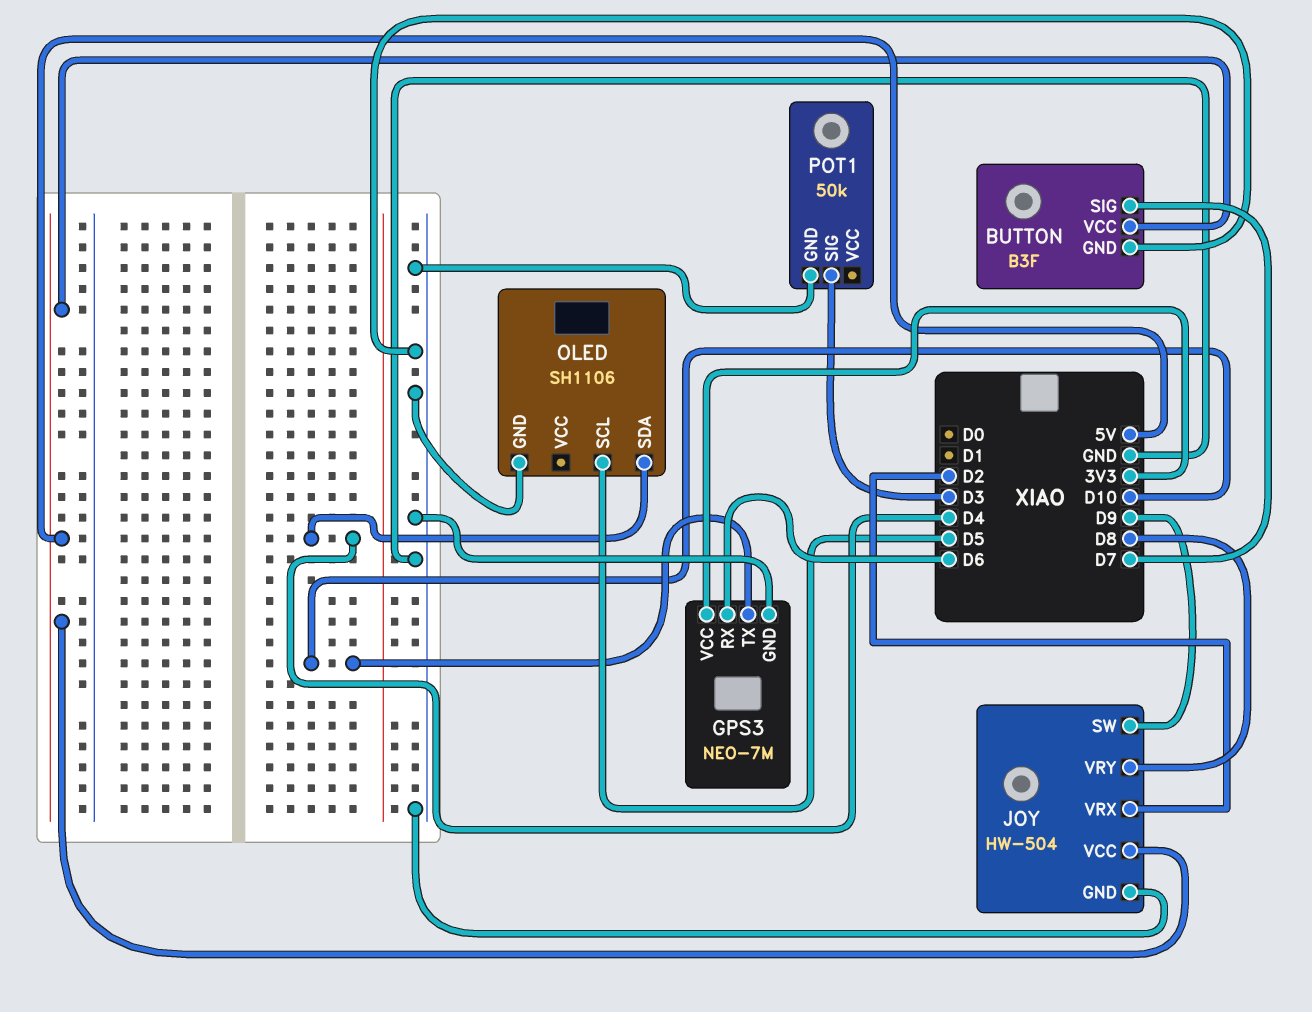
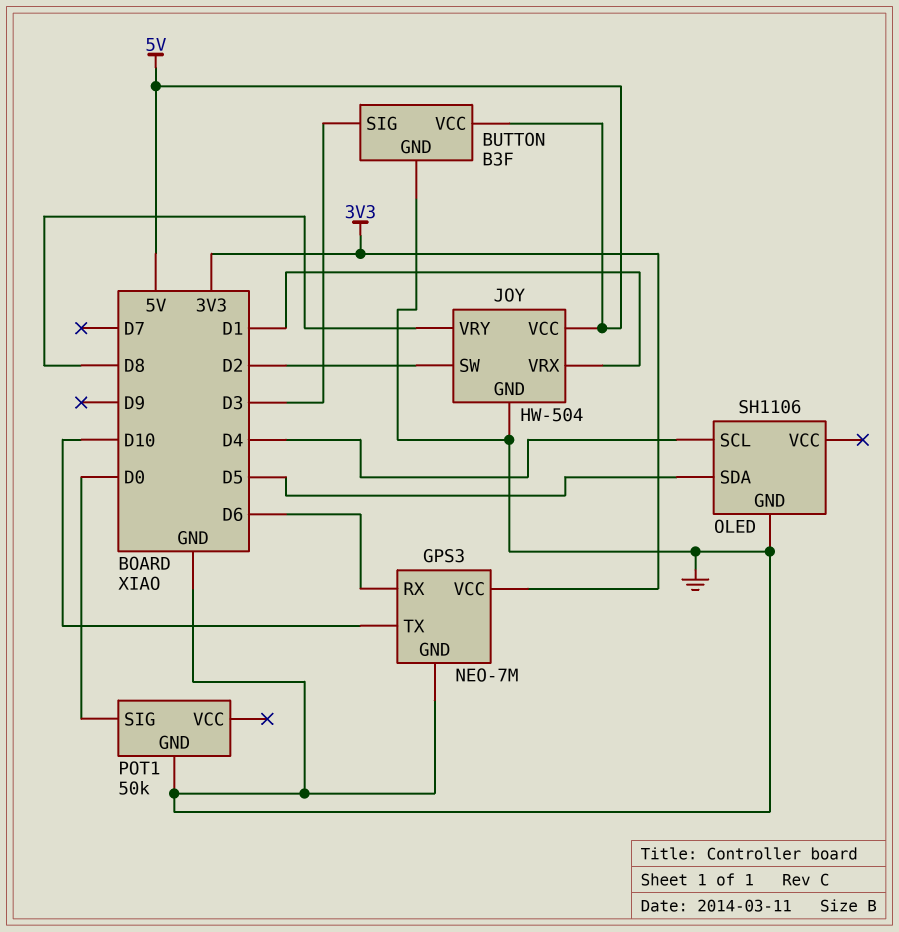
BUTTON pin SIG: D7 -> D3
JOY pin SW: D9 -> D2
JOY pin VRX: D2 -> D1
OLED pin SCL: D5 -> D4
OLED pin SDA: D4 -> D5
POT1 pin SIG: D3 -> D0

